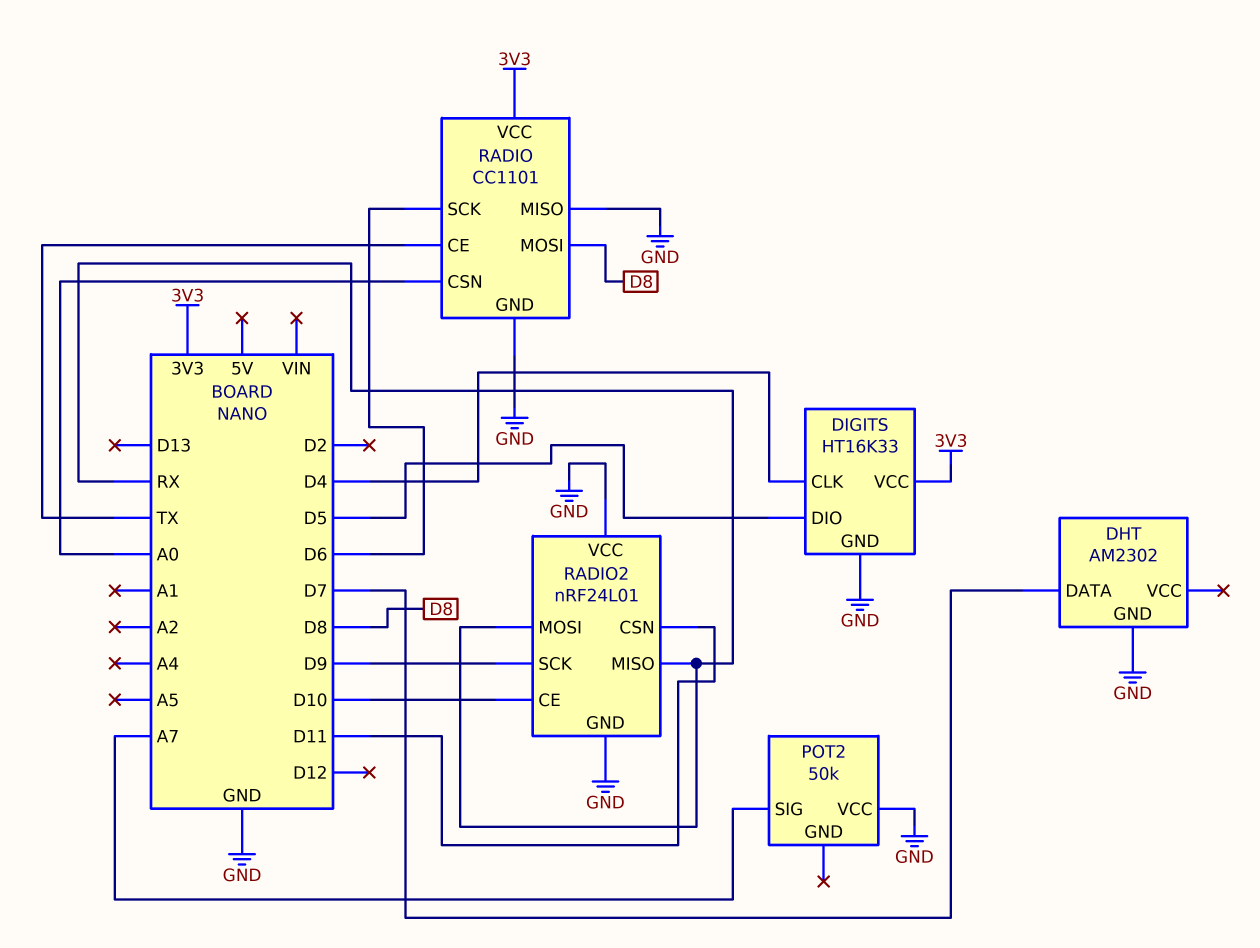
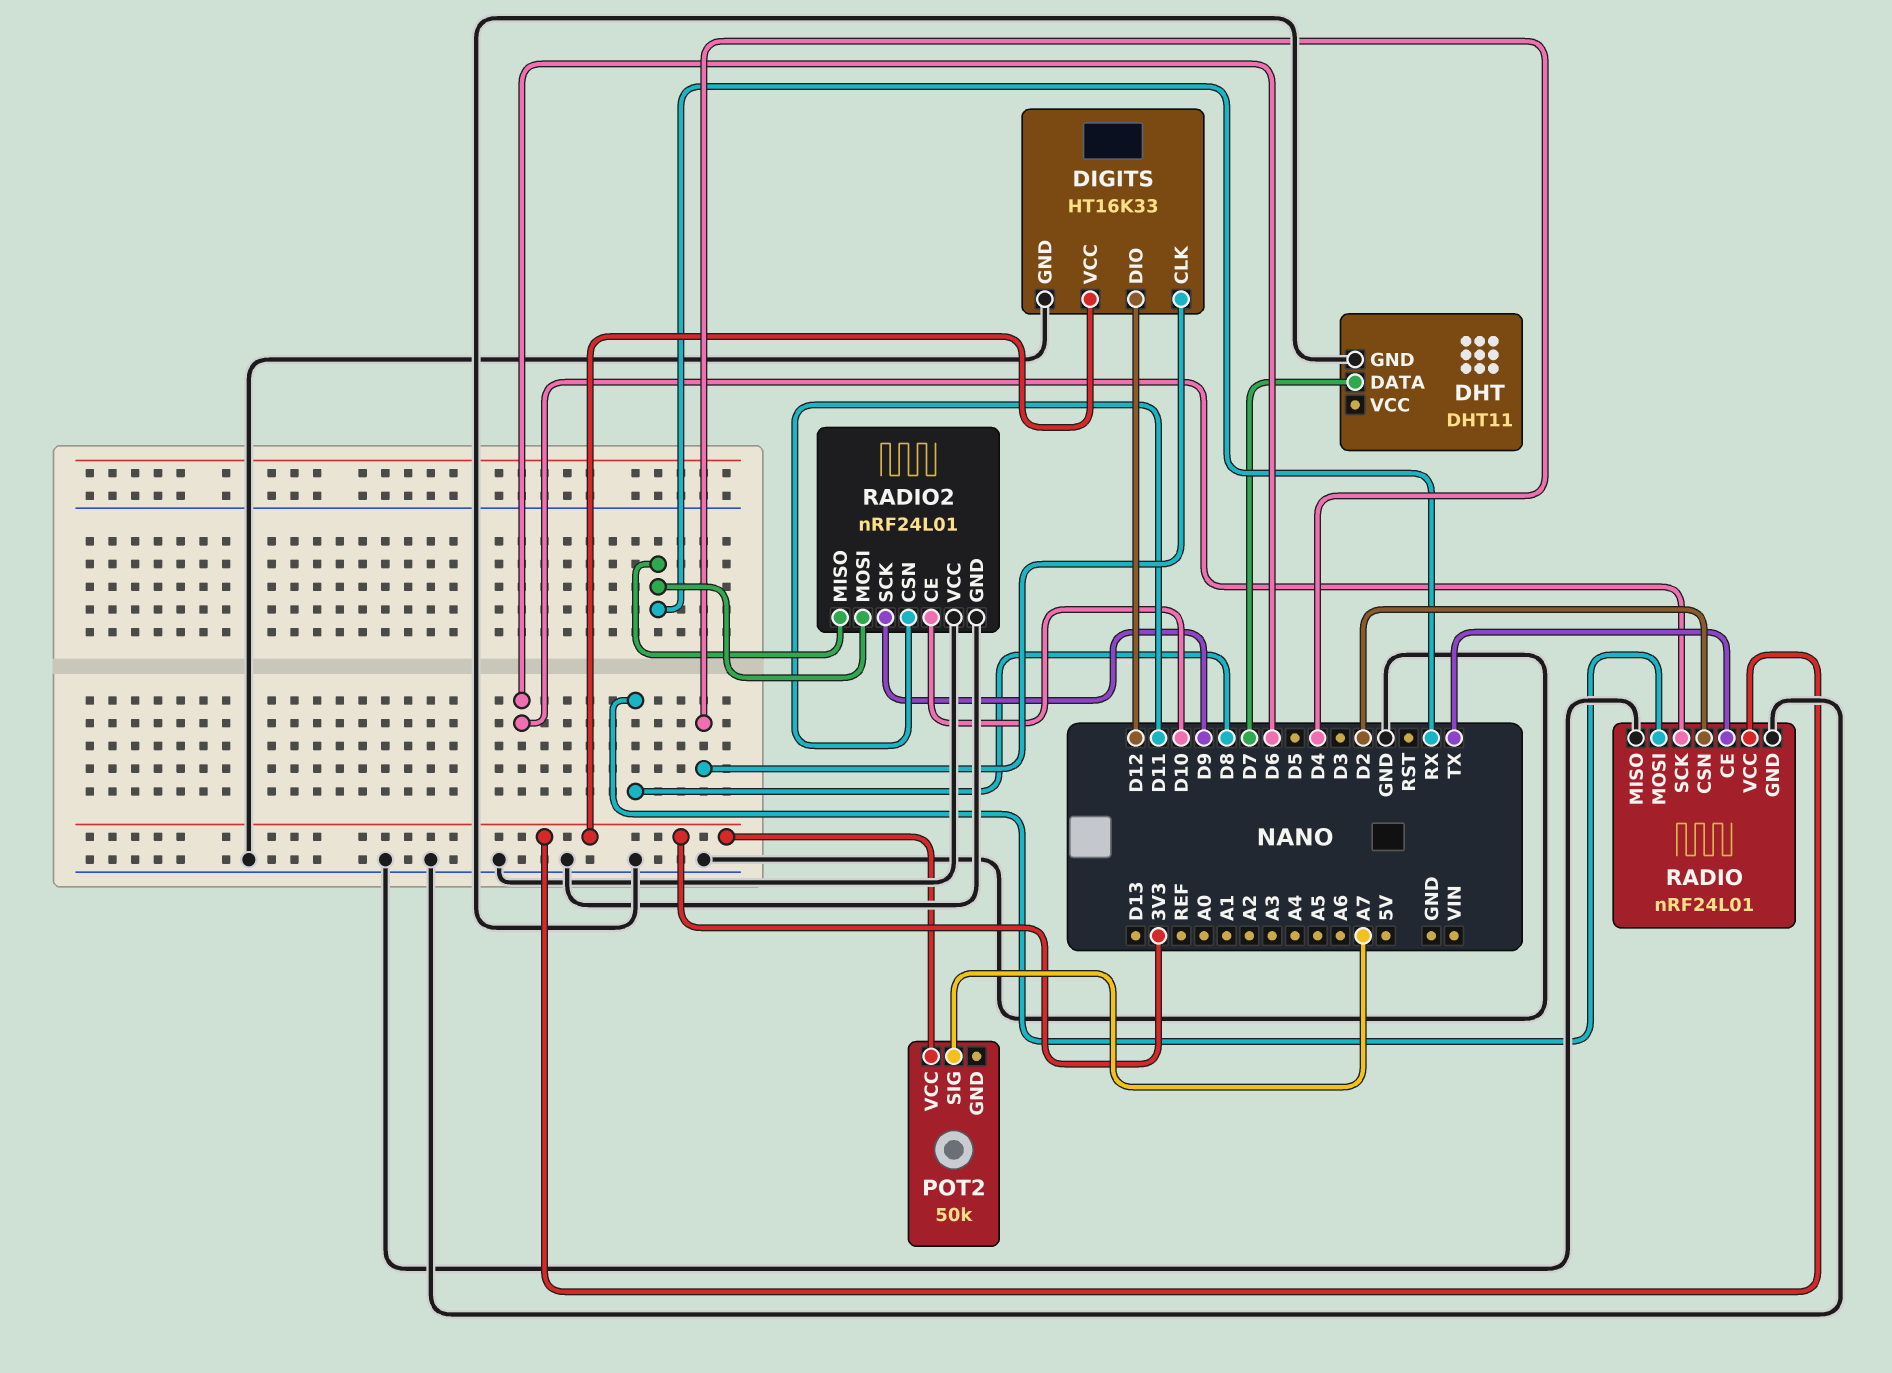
DHT: AM2302 -> DHT11
DIGITS pin DIO: D5 -> D12
POT2 pin VCC: GND -> 3V3
RADIO: CC1101 -> nRF24L01
RADIO pin CSN: A0 -> D2

